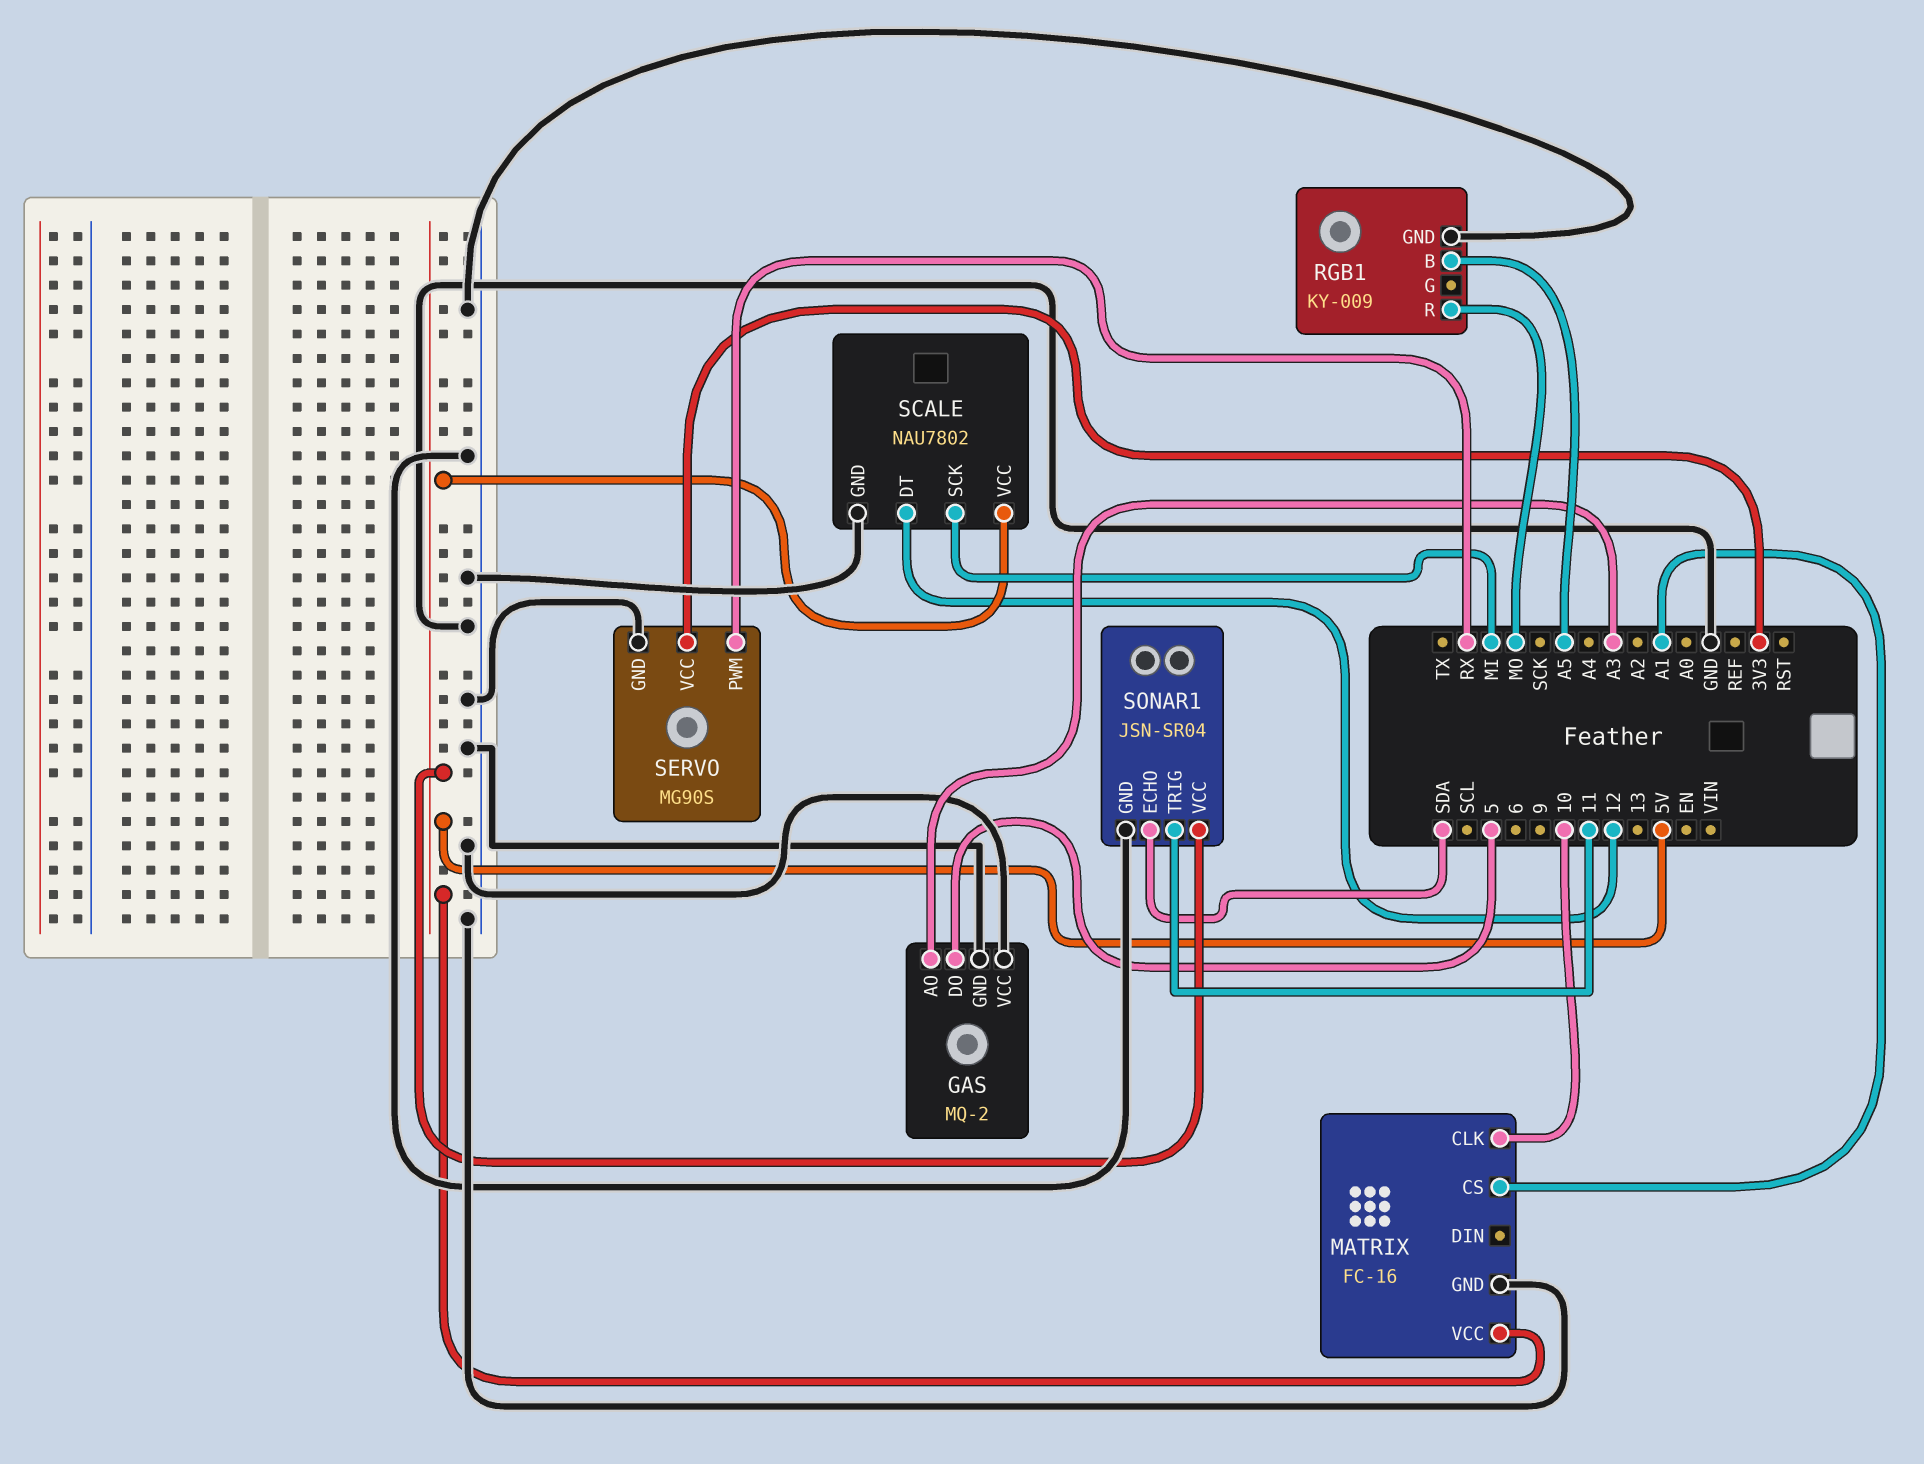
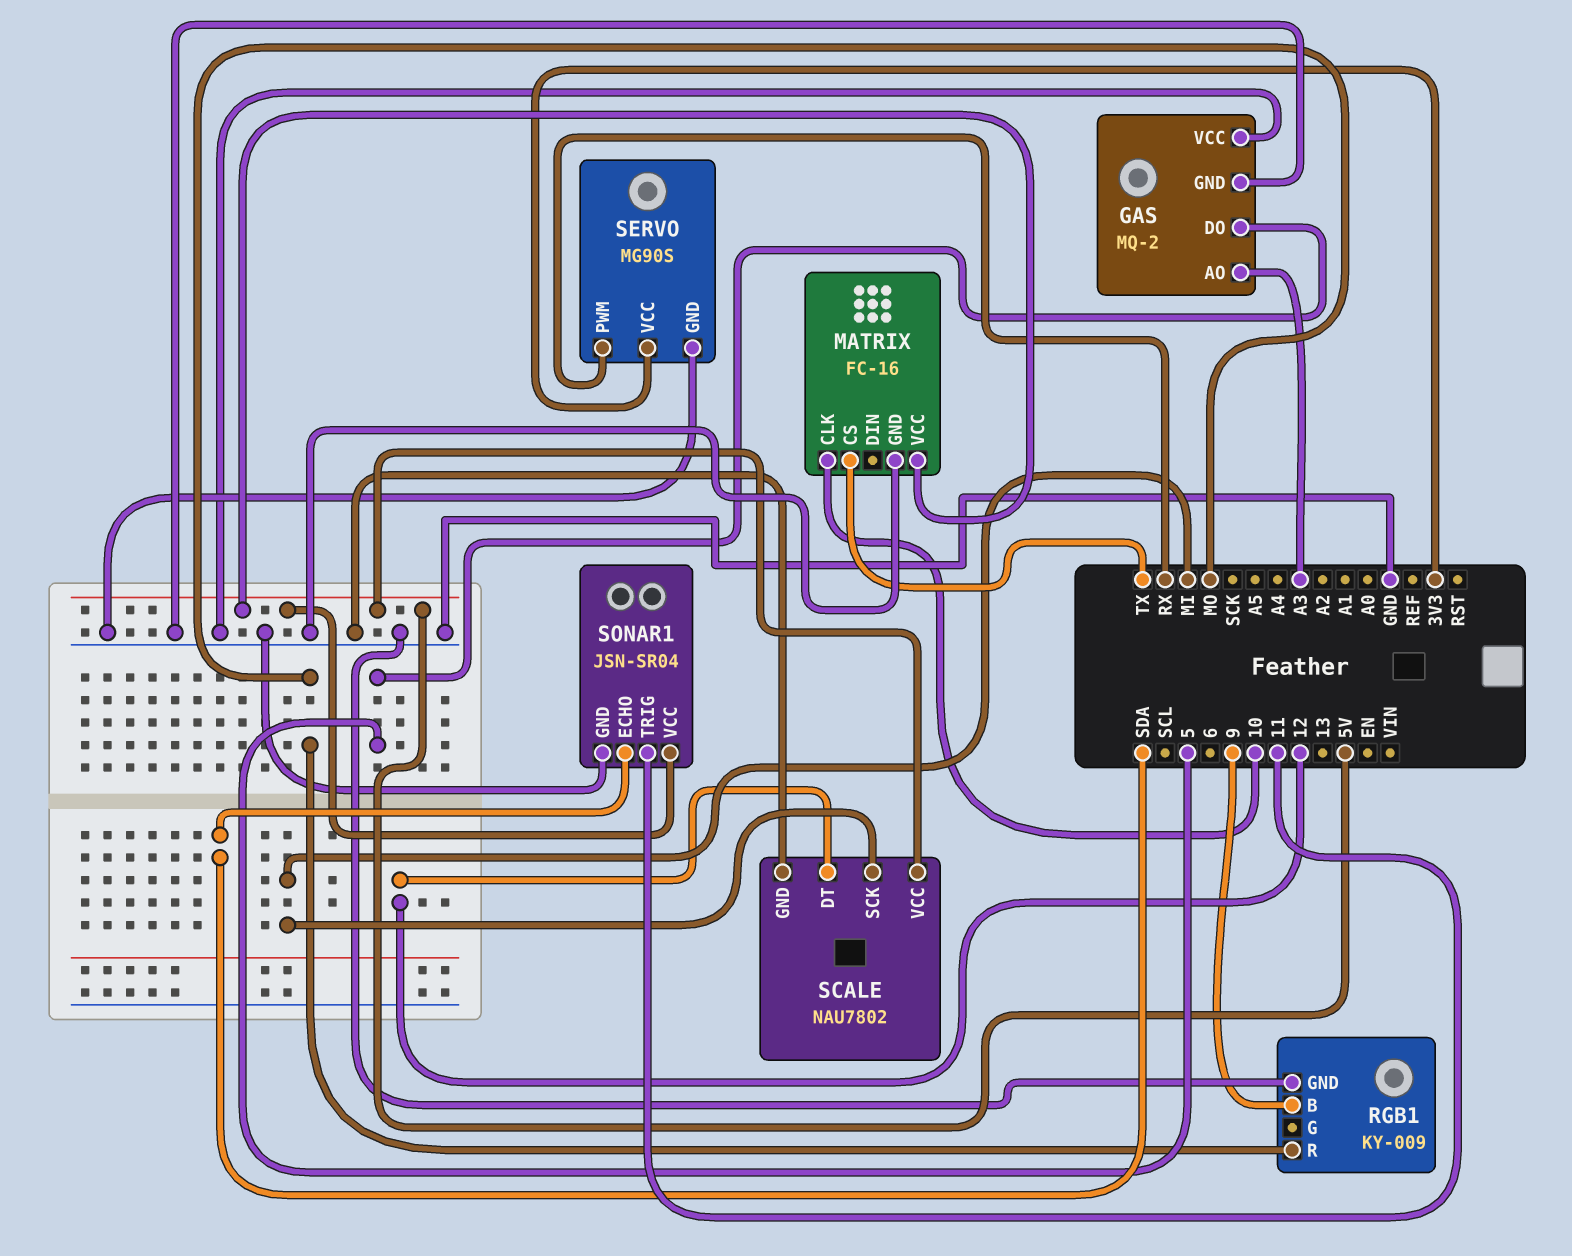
MATRIX pin CS: A1 -> TX
RGB1 pin B: A5 -> 9

